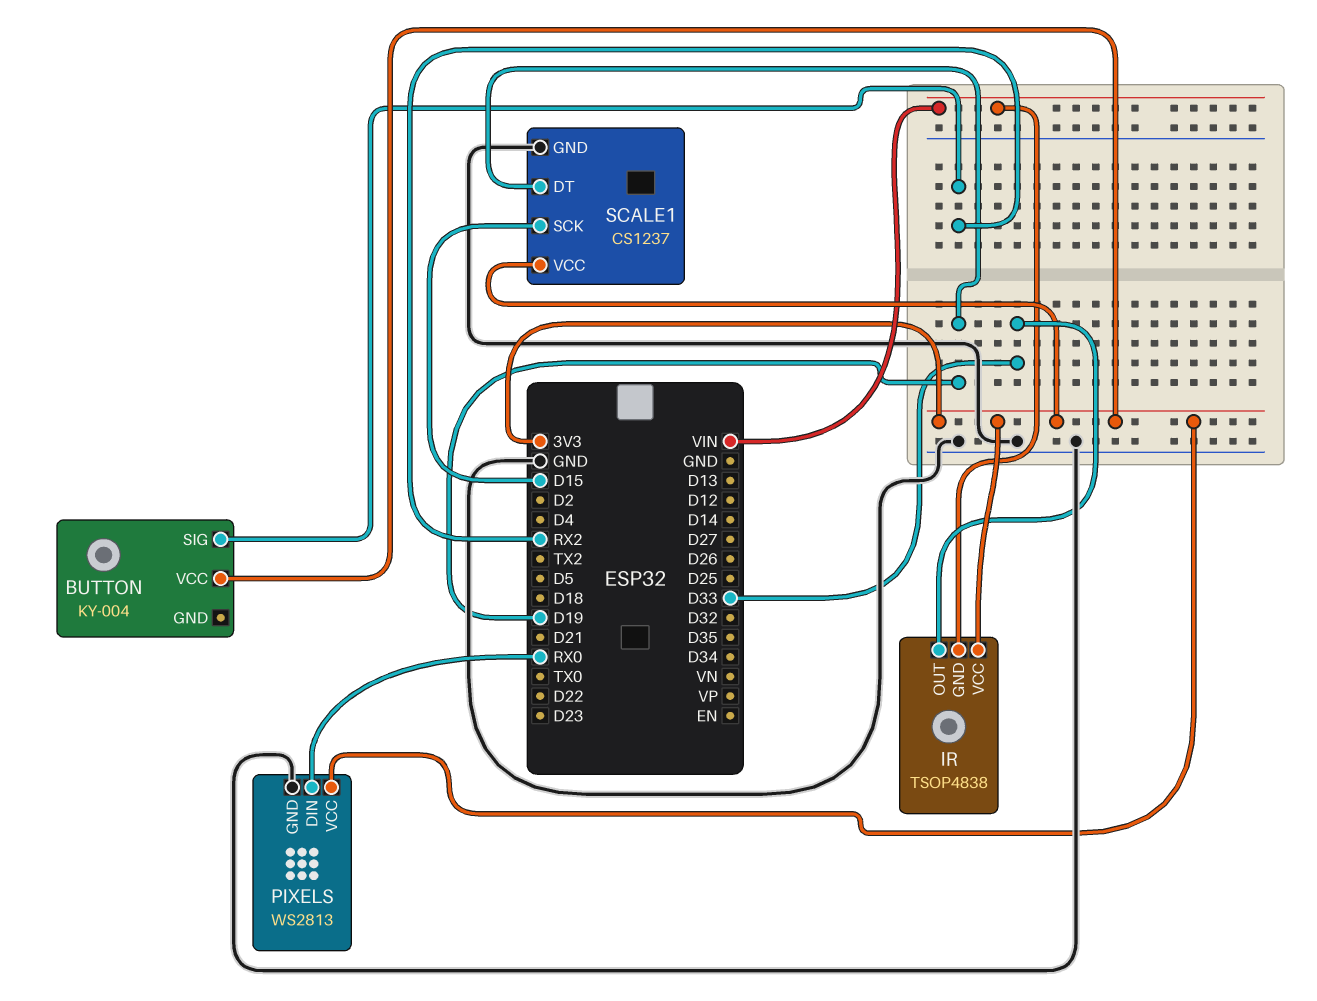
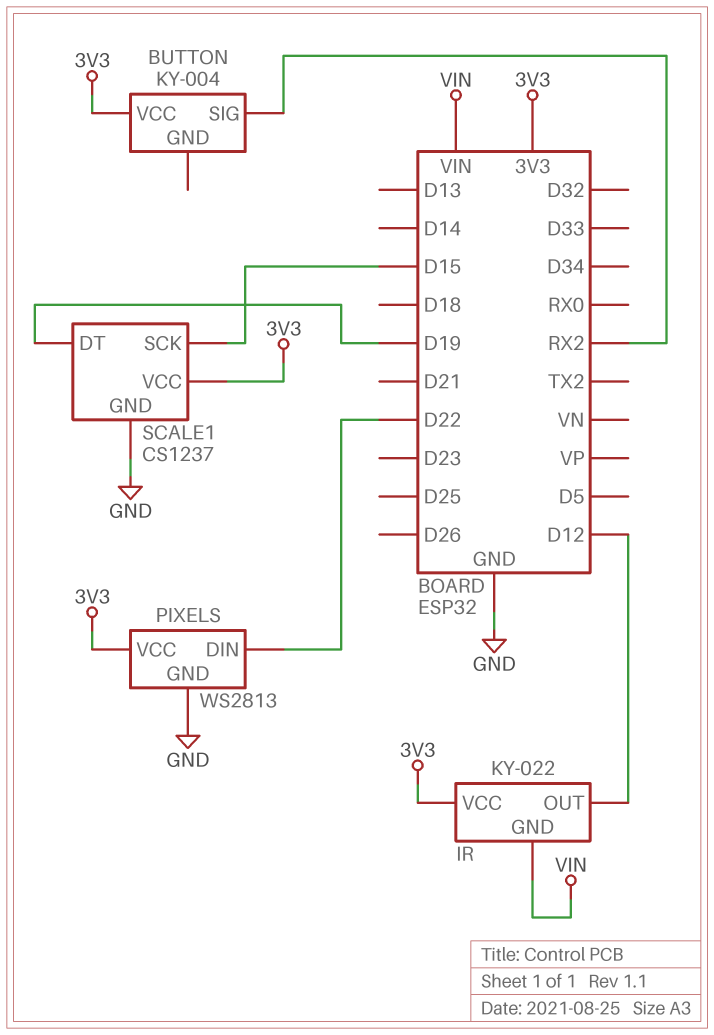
IR: TSOP4838 -> KY-022
IR pin OUT: D33 -> D12
PIXELS pin DIN: RX0 -> D22

